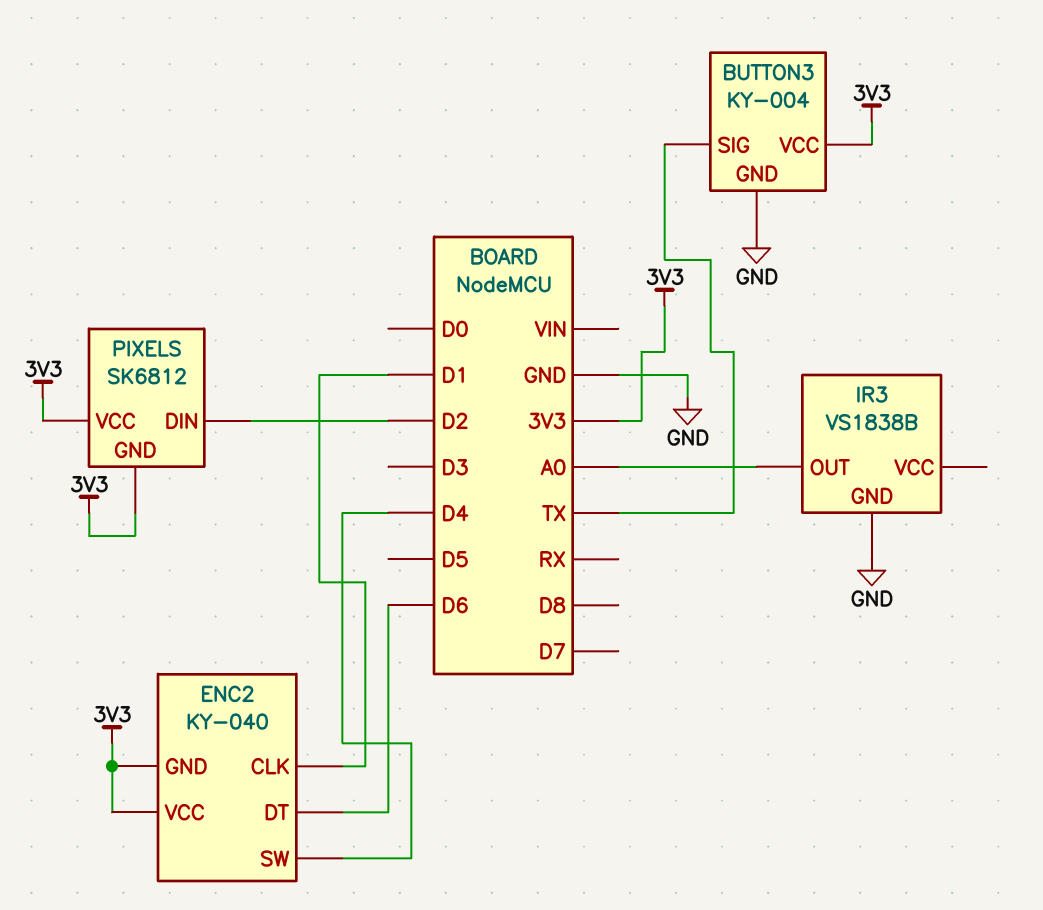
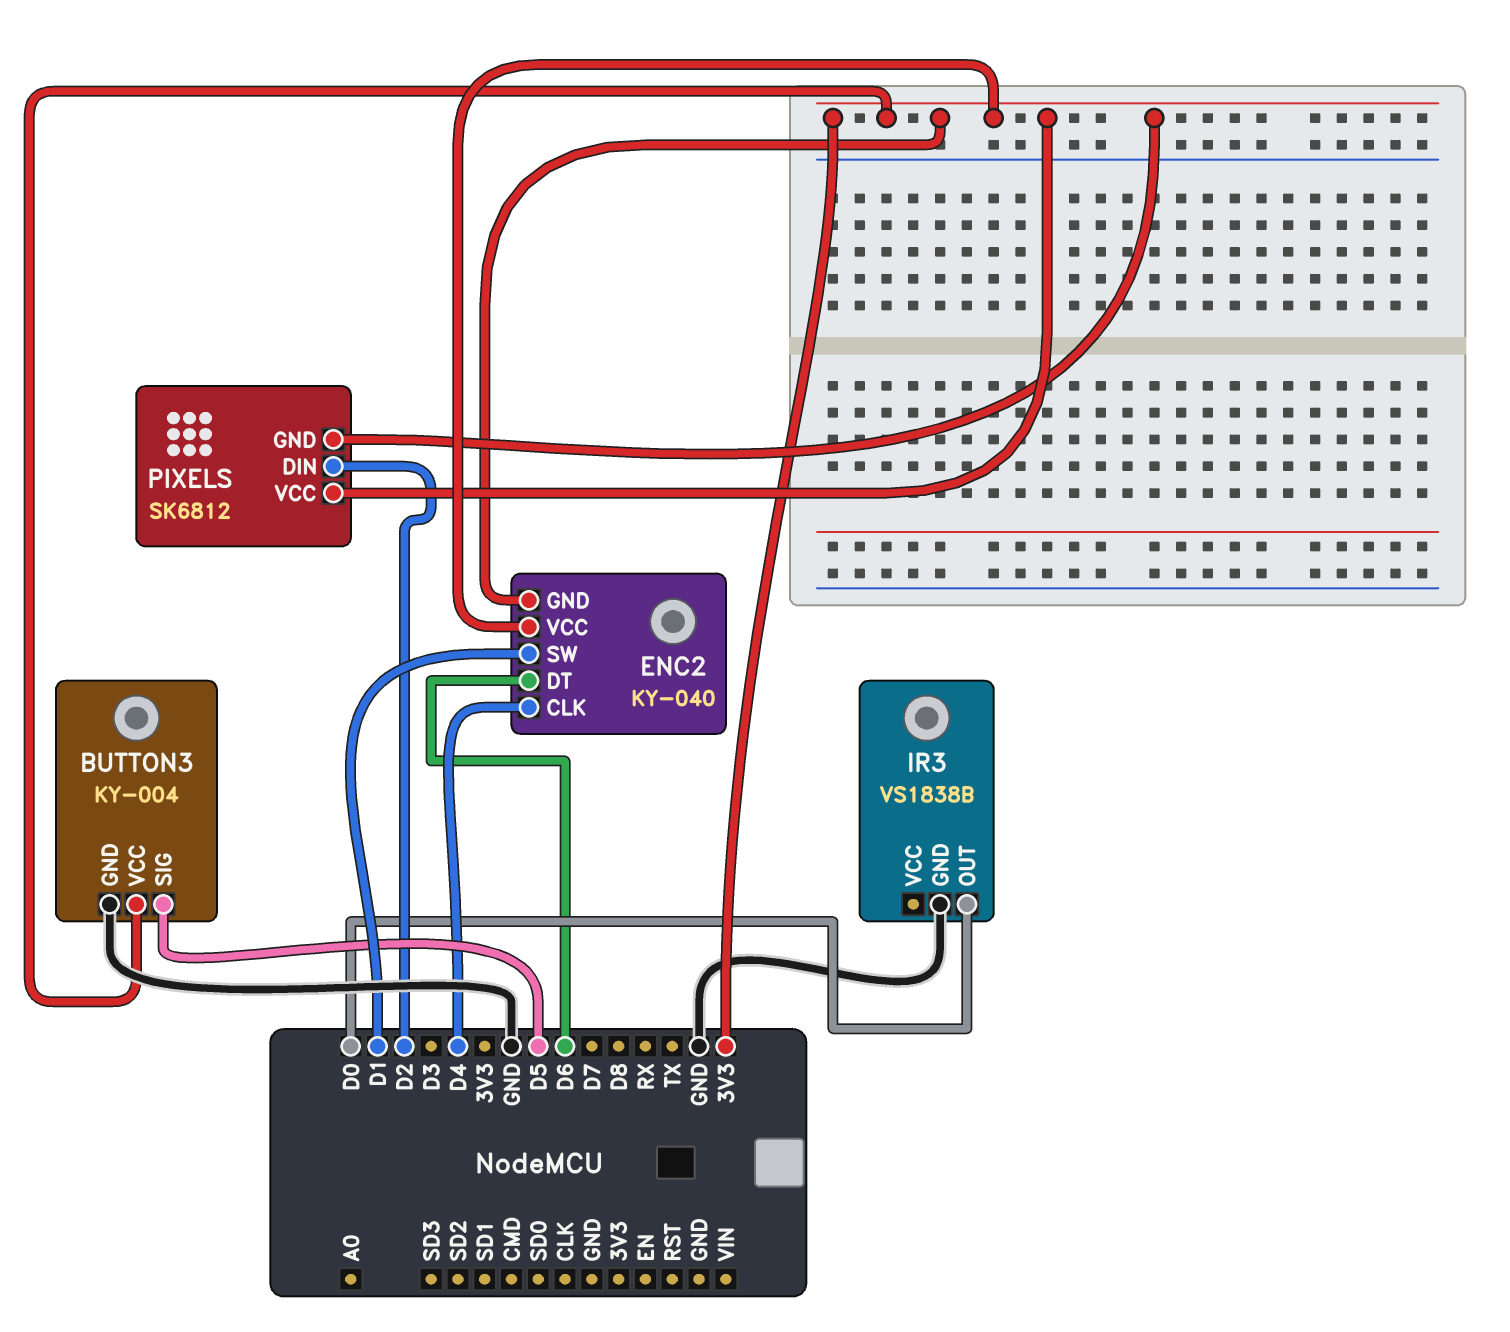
BUTTON3 pin SIG: TX -> D5
ENC2 pin CLK: D1 -> D4
ENC2 pin SW: D4 -> D1
IR3 pin OUT: A0 -> D0

